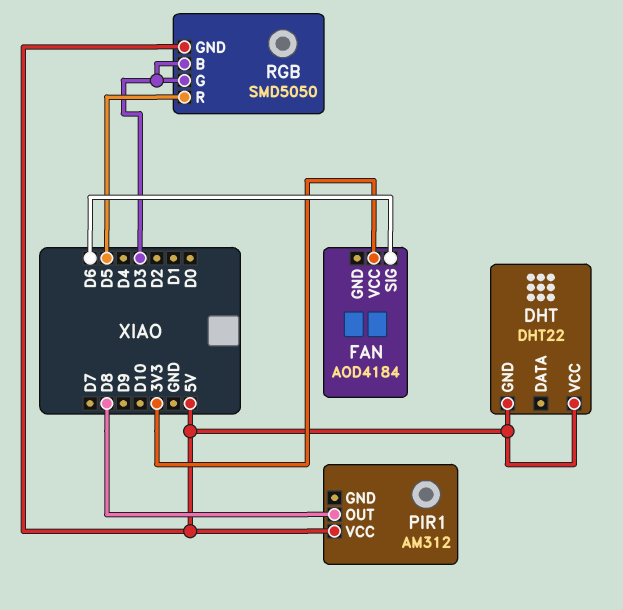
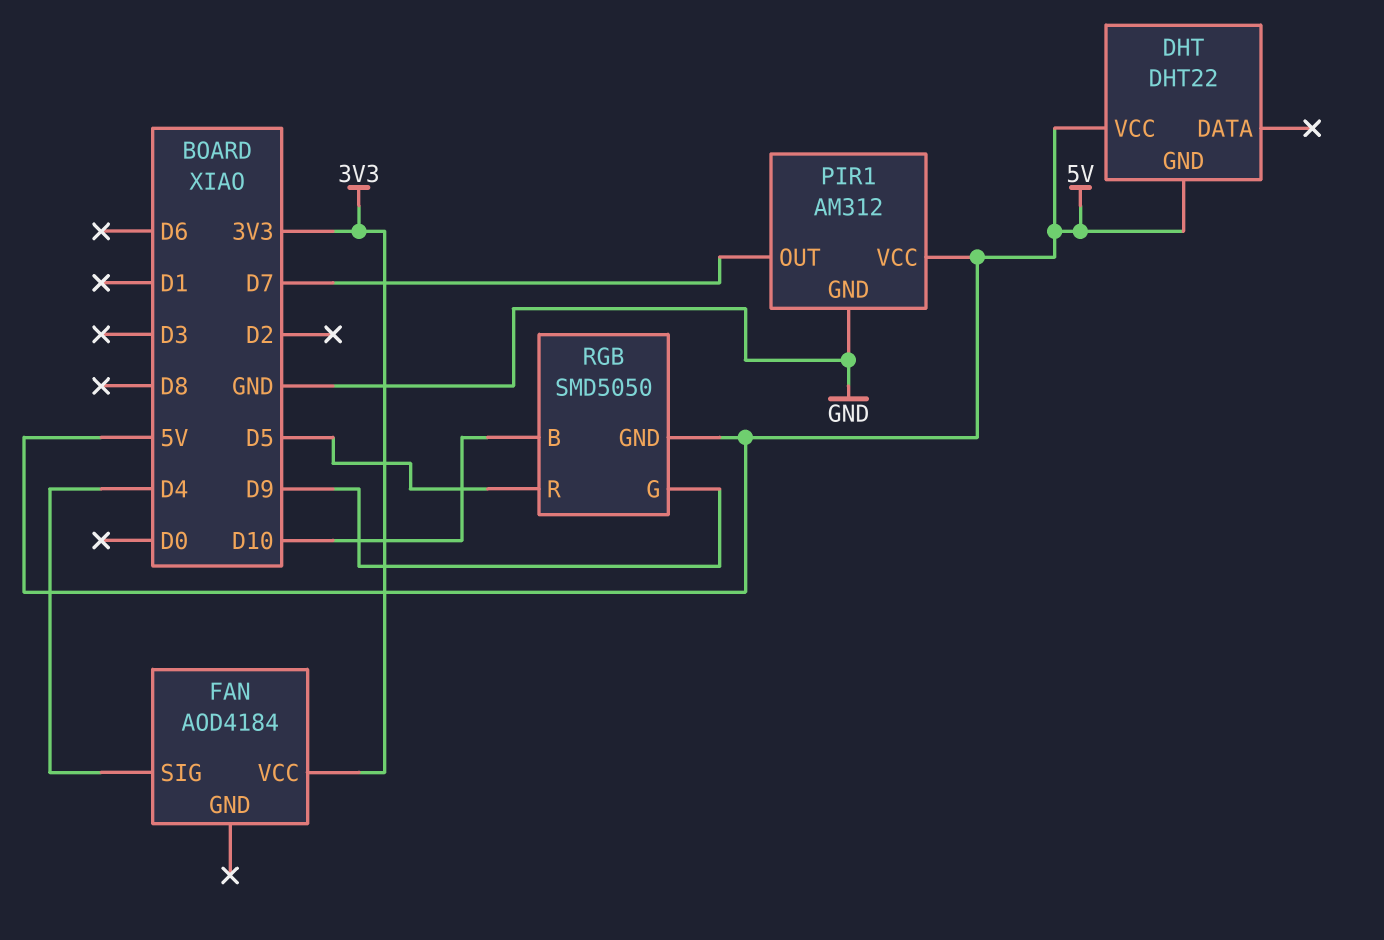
FAN pin SIG: D6 -> D4
PIR1 pin GND: none -> GND
PIR1 pin OUT: D8 -> D7
RGB pin B: D3 -> D10
RGB pin G: D3 -> D9

